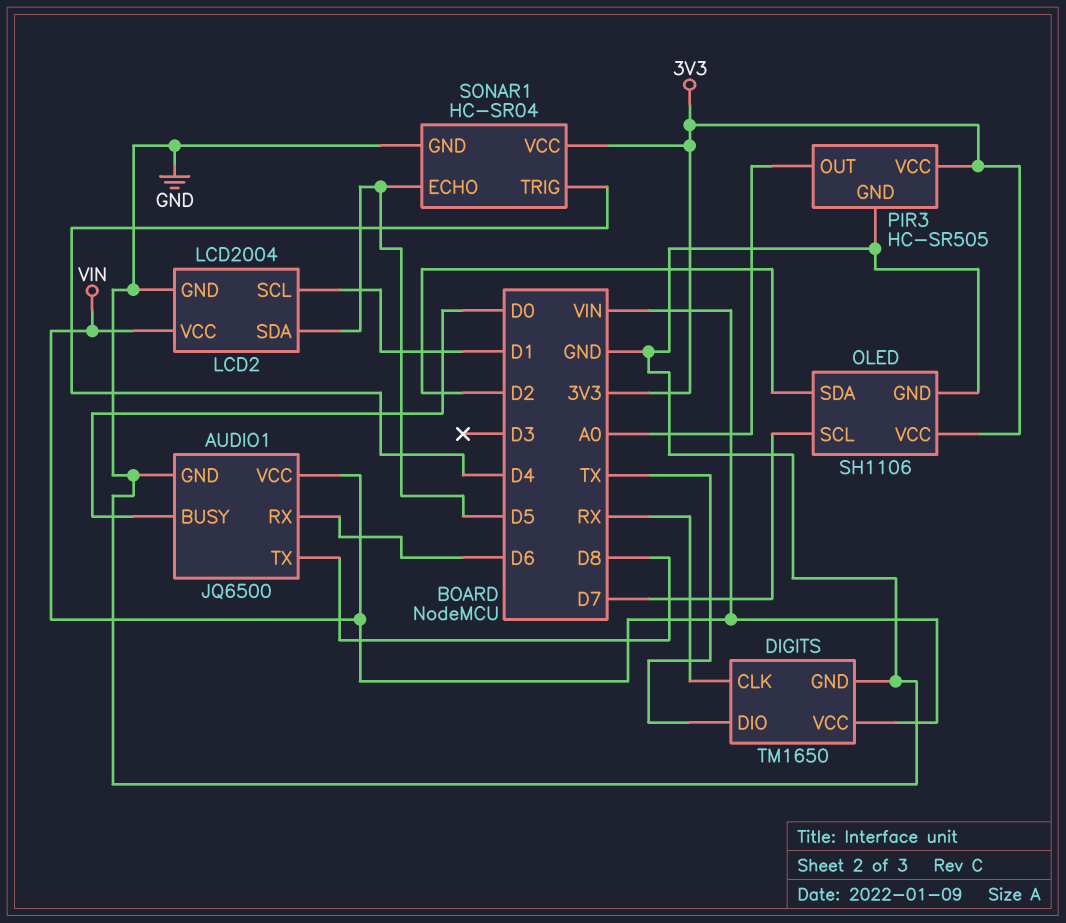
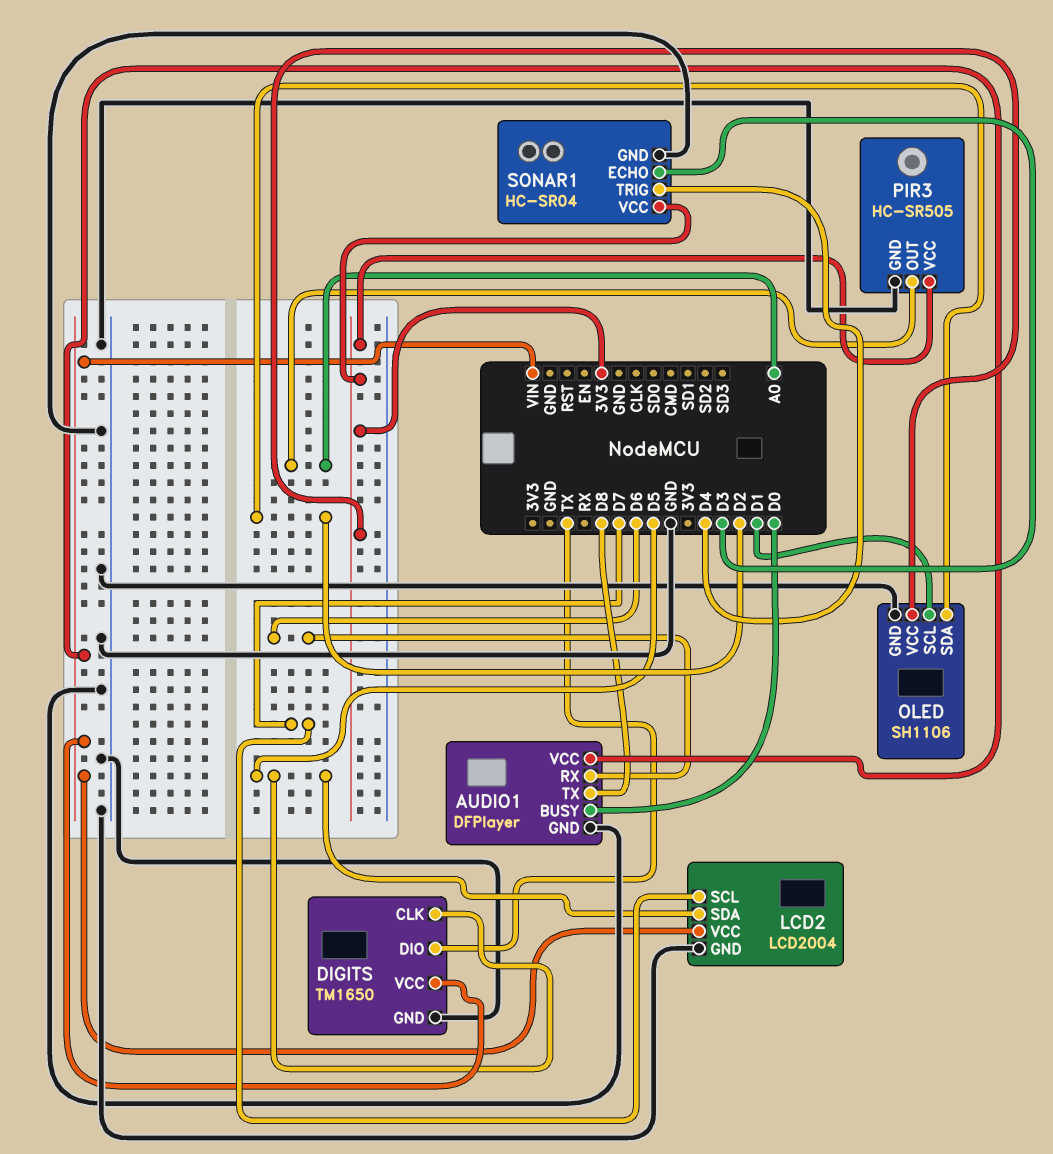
AUDIO1: JQ6500 -> DFPlayer
DIGITS pin CLK: RX -> D5
LCD2 pin SCL: D1 -> D7
OLED pin SCL: D7 -> D1
SONAR1 pin ECHO: D5 -> D3

